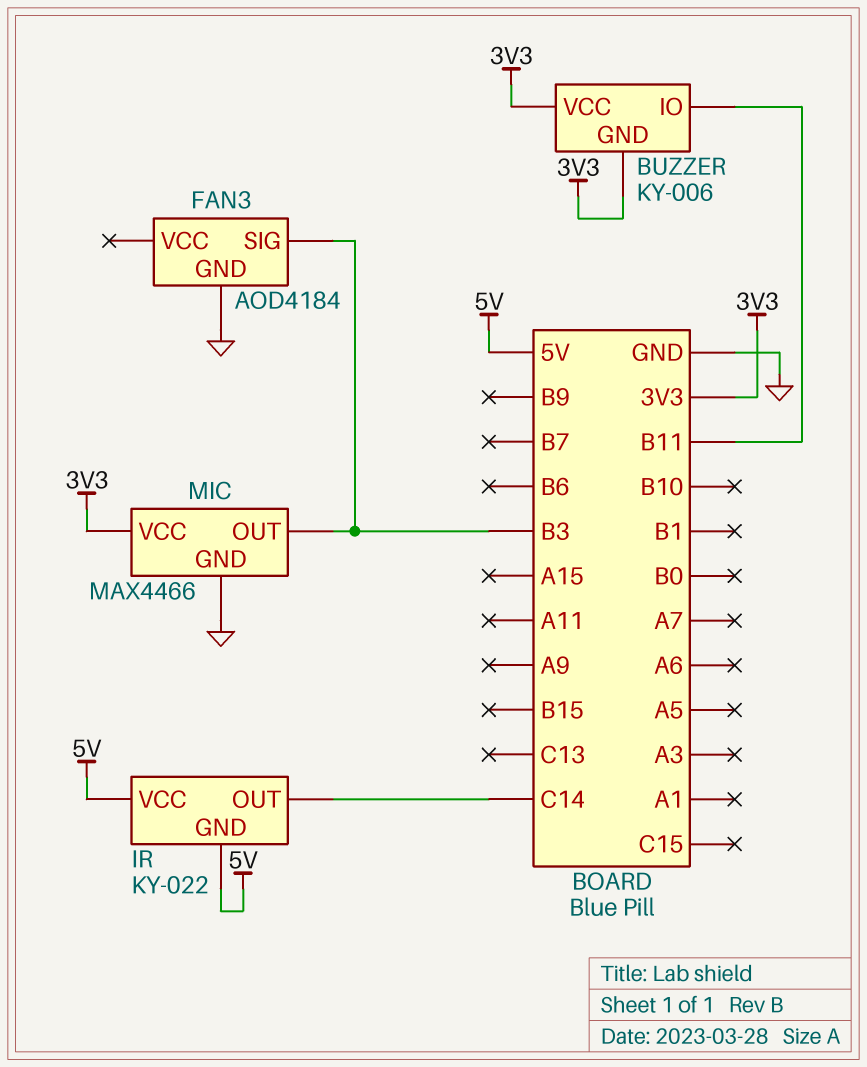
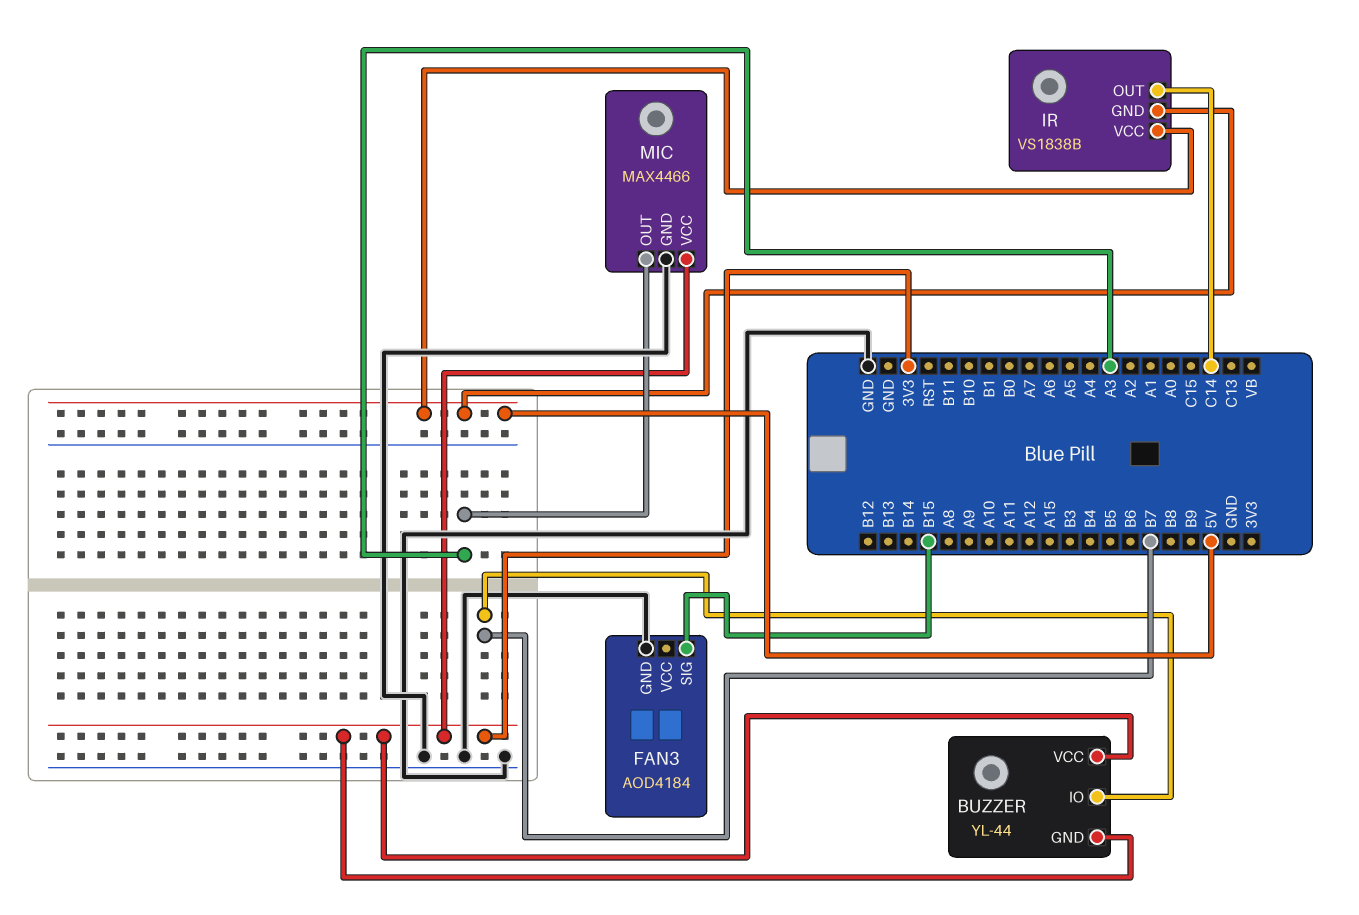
BUZZER: KY-006 -> YL-44
BUZZER pin IO: B11 -> B7
FAN3 pin SIG: B3 -> B15
IR: KY-022 -> VS1838B
MIC pin OUT: B3 -> A3

